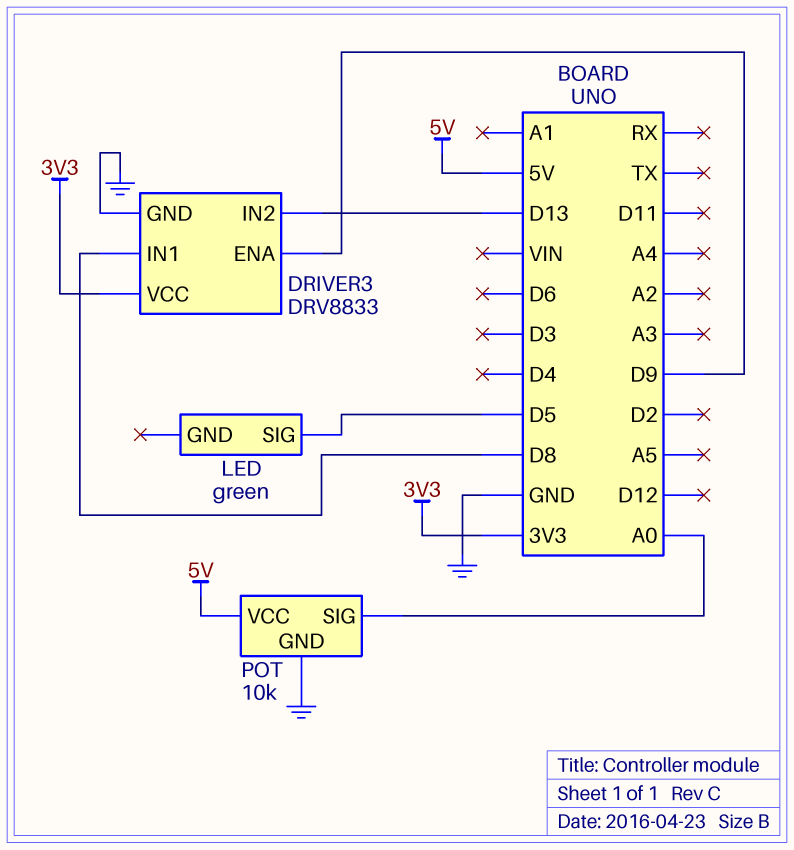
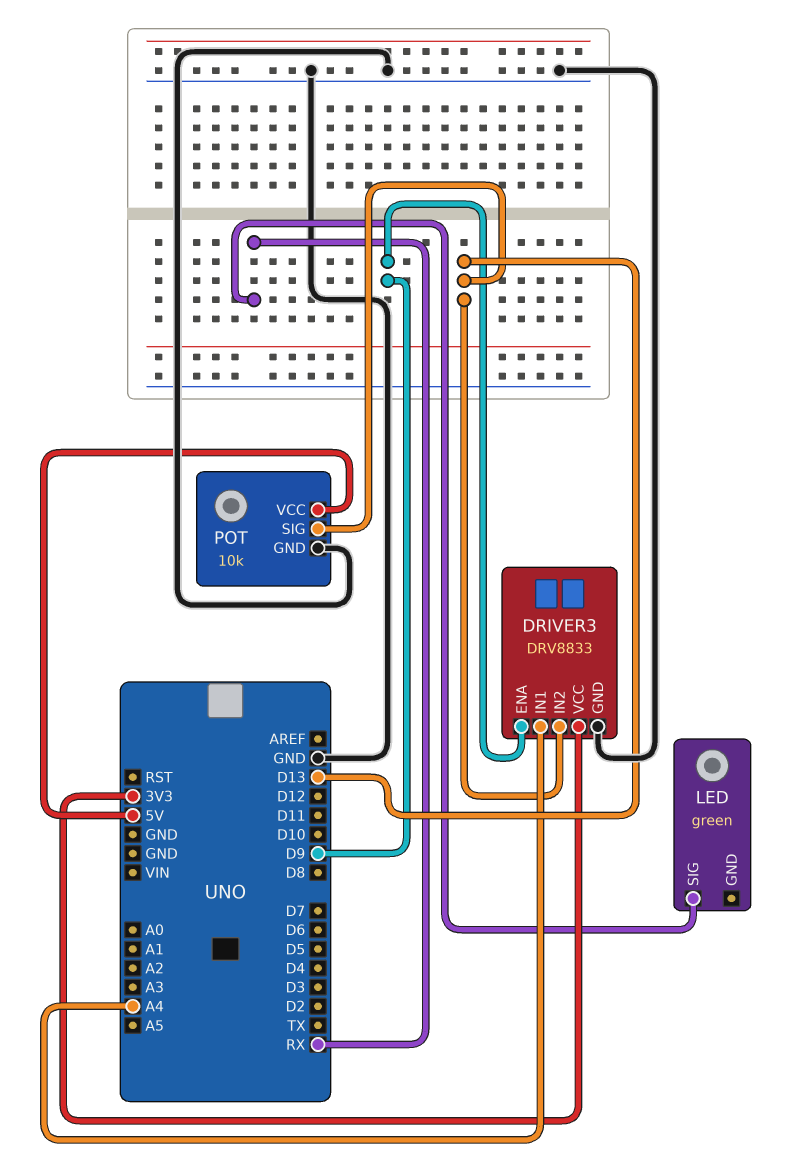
DRIVER3 pin IN1: D8 -> A4
LED pin SIG: D5 -> RX
POT pin SIG: A0 -> D13

